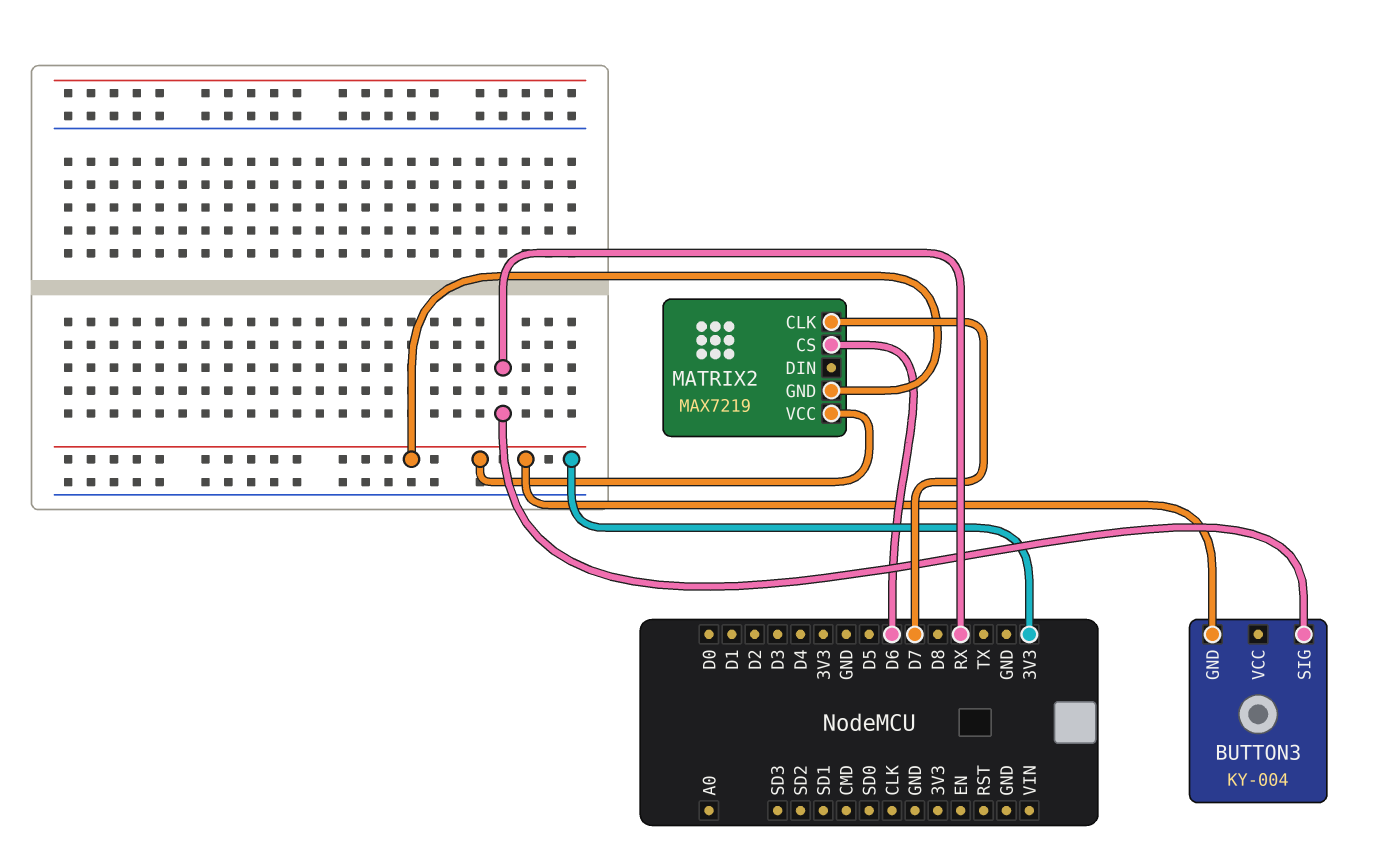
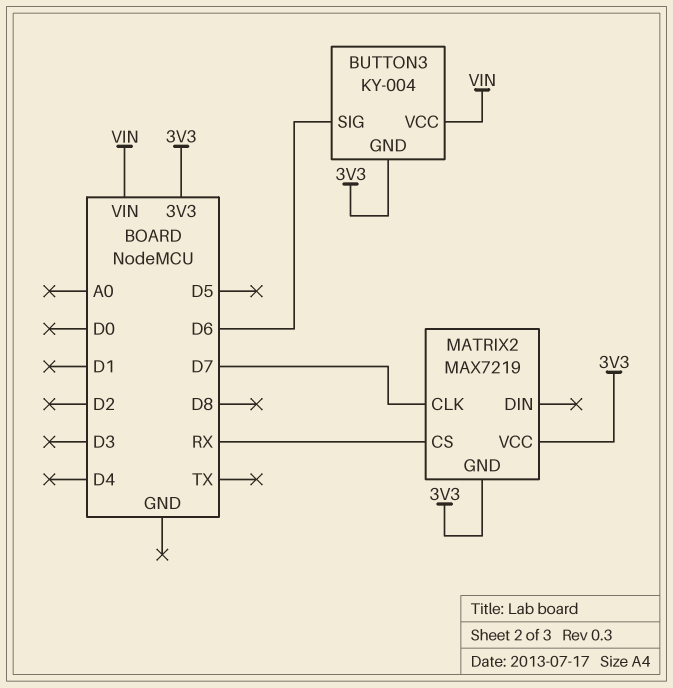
BUTTON3 pin SIG: RX -> D6
BUTTON3 pin VCC: none -> VIN
MATRIX2 pin CS: D6 -> RX

